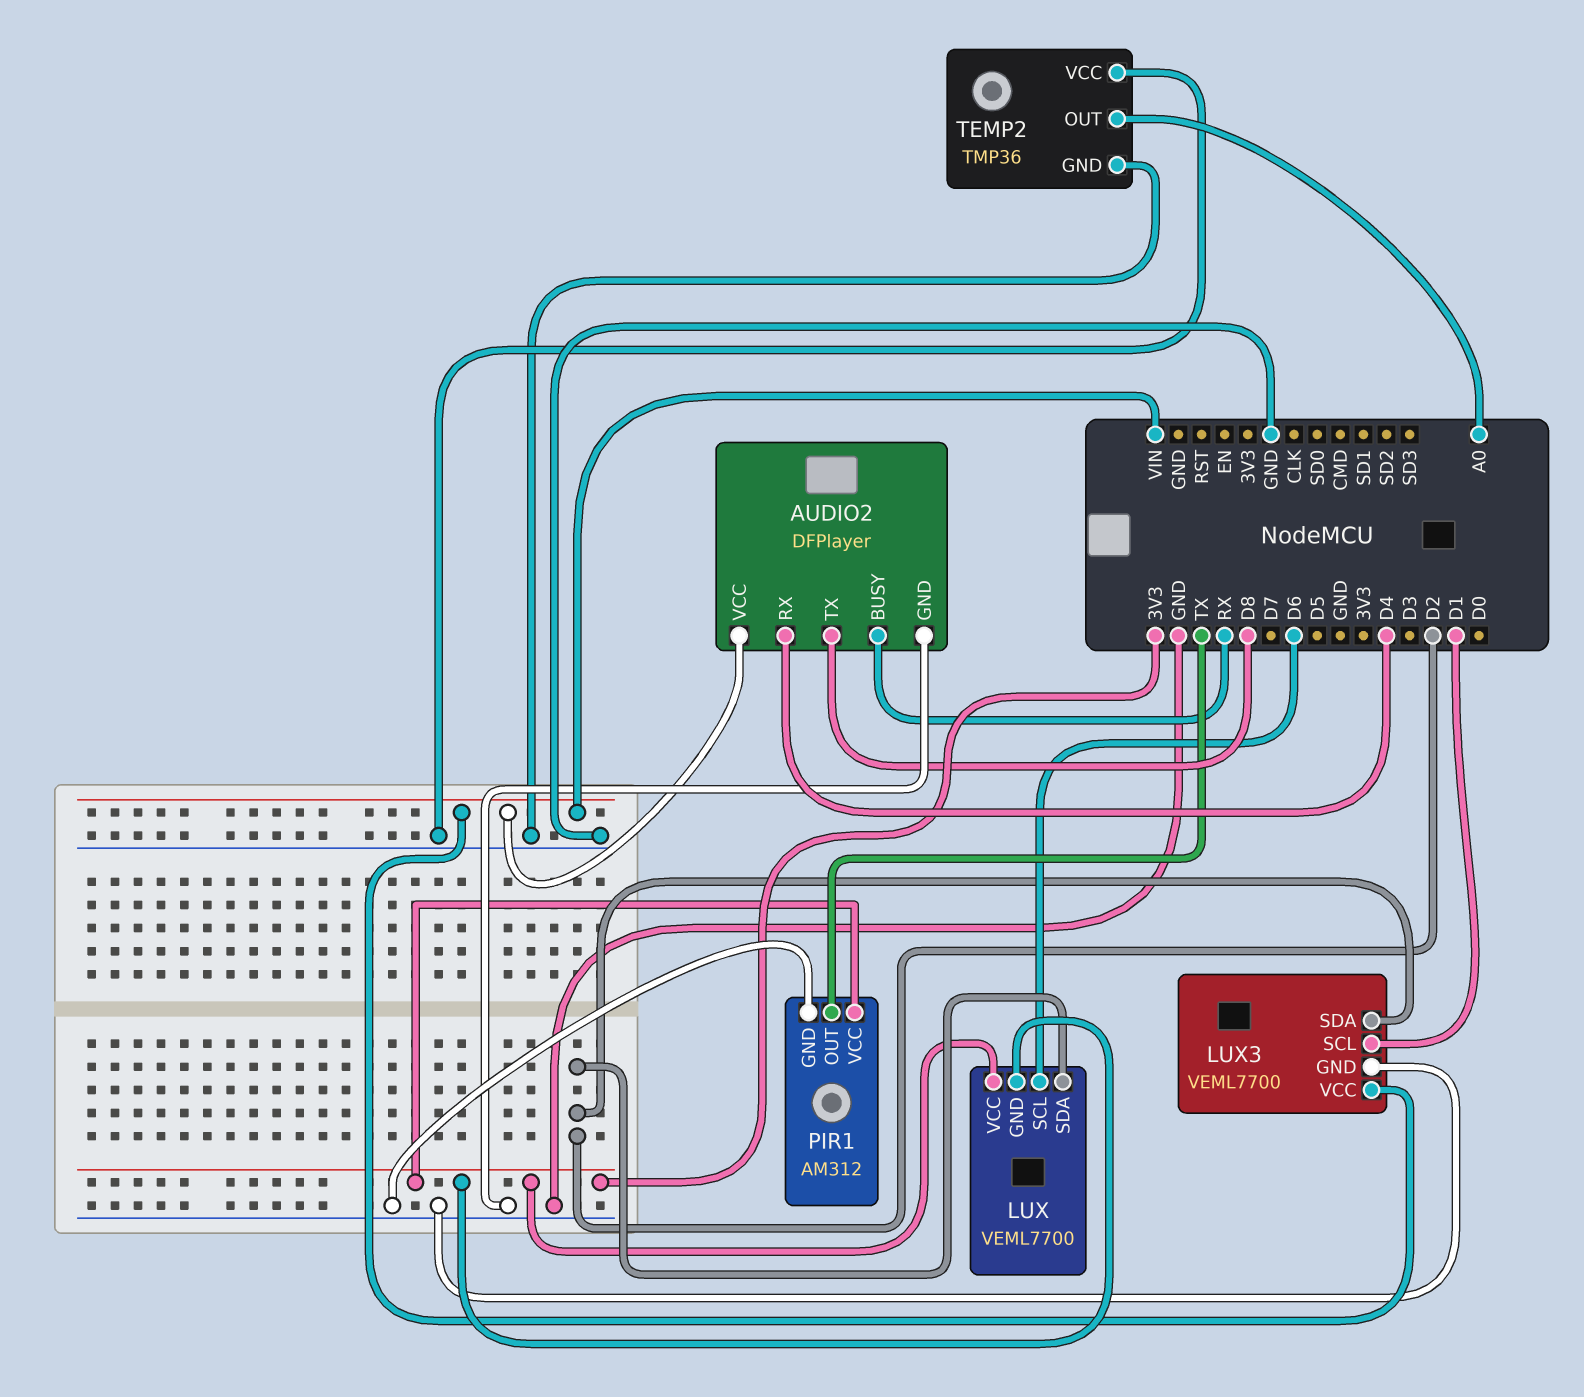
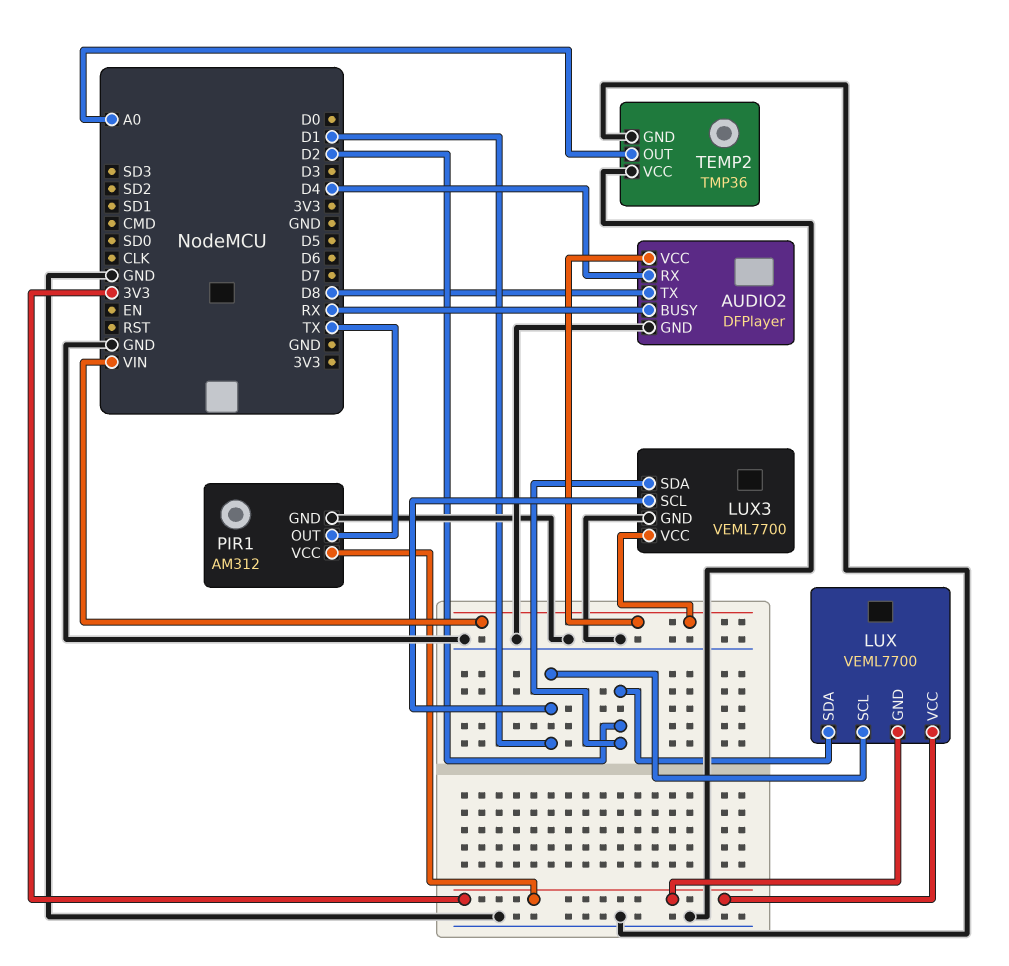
LUX pin SCL: D6 -> D1

